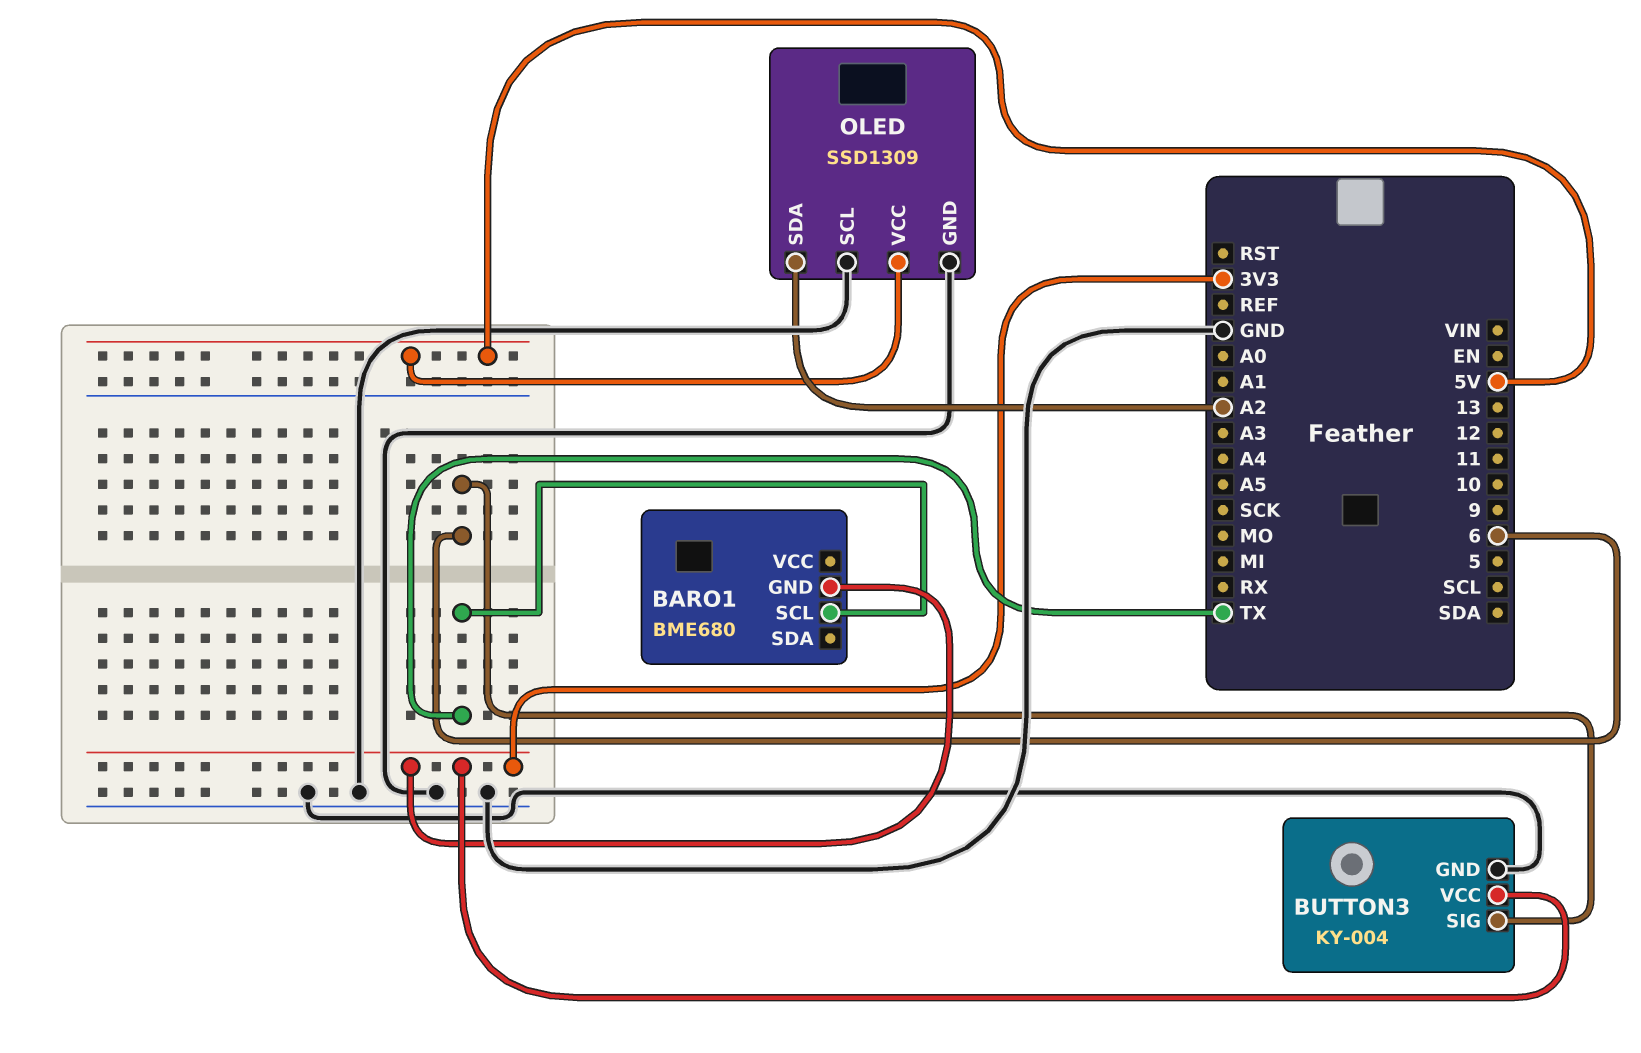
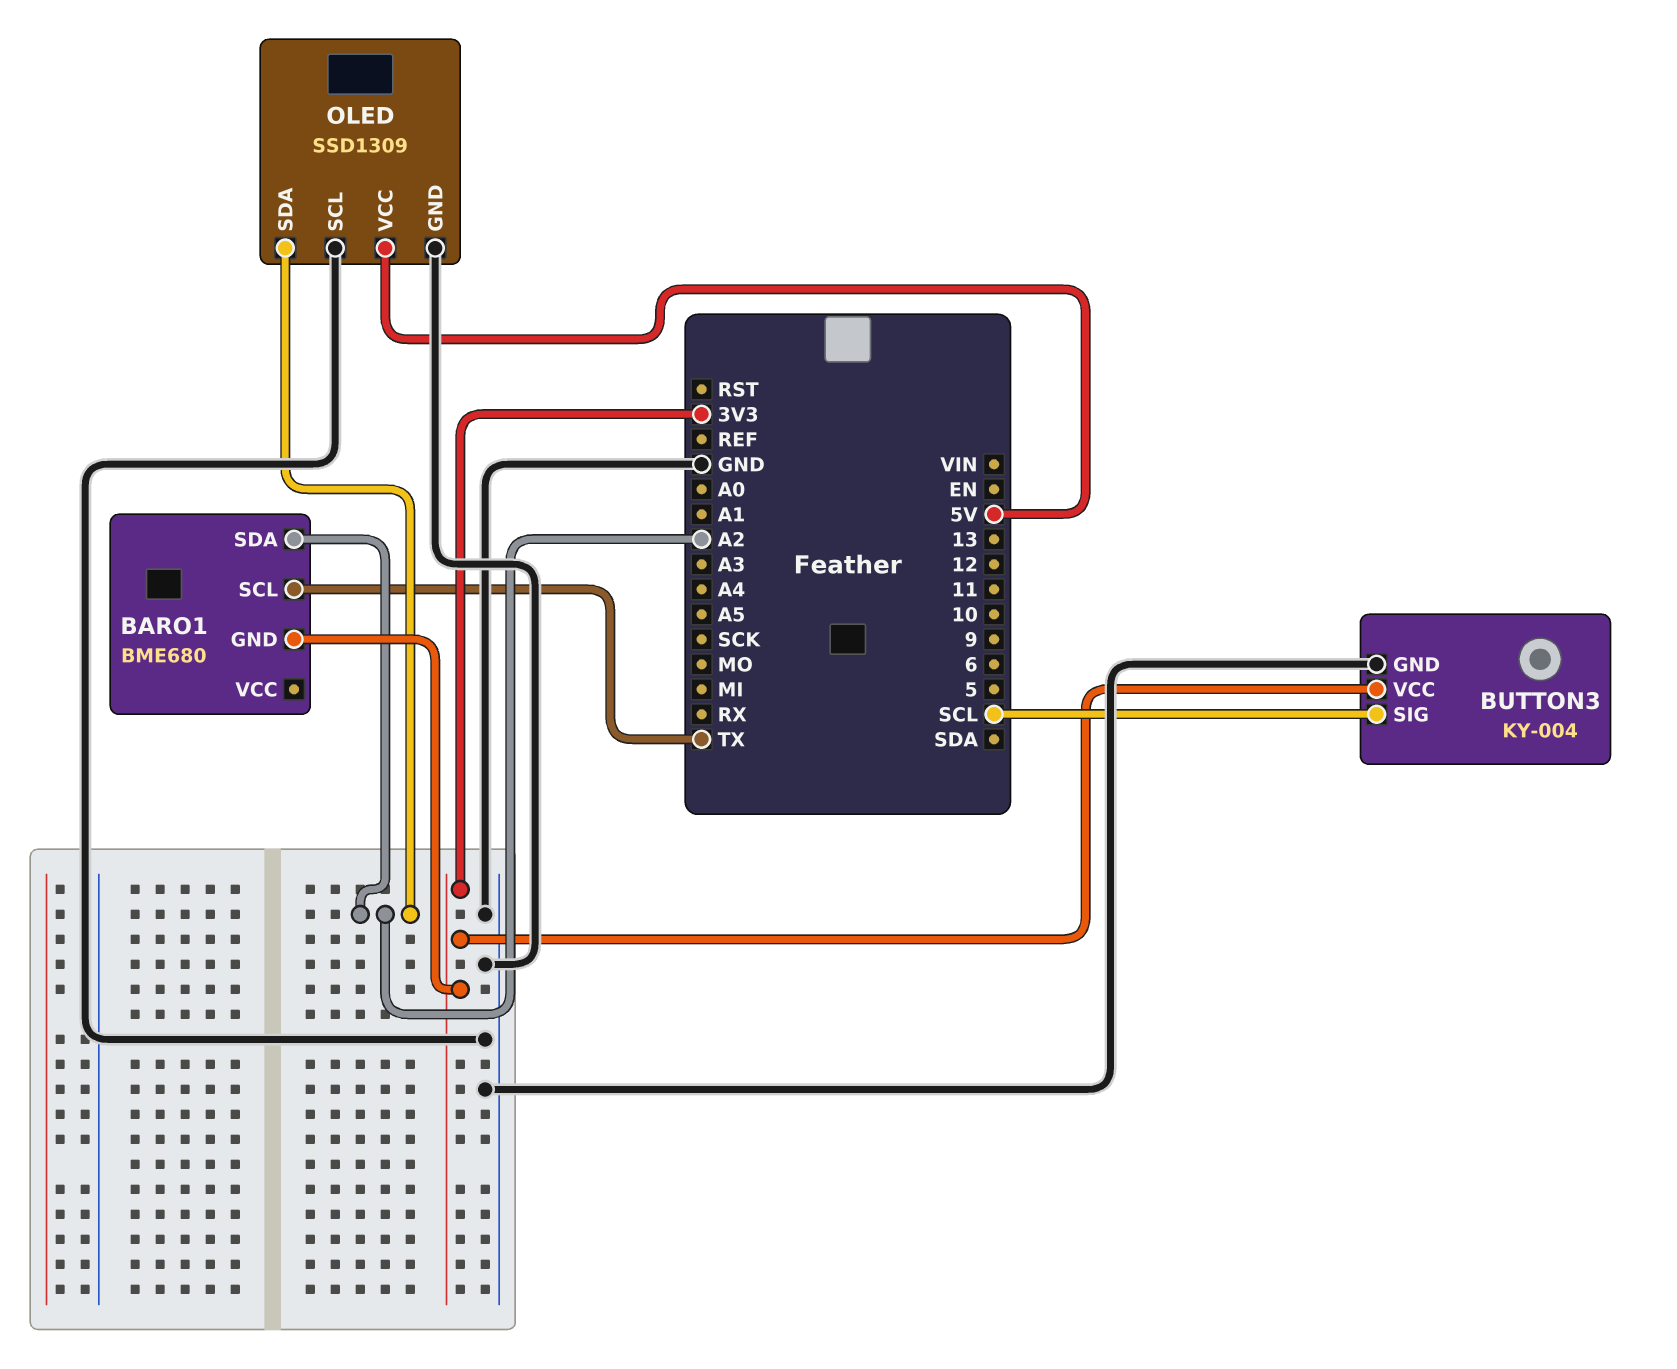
BARO1 pin SDA: none -> A2
BUTTON3 pin SIG: 6 -> SCL

